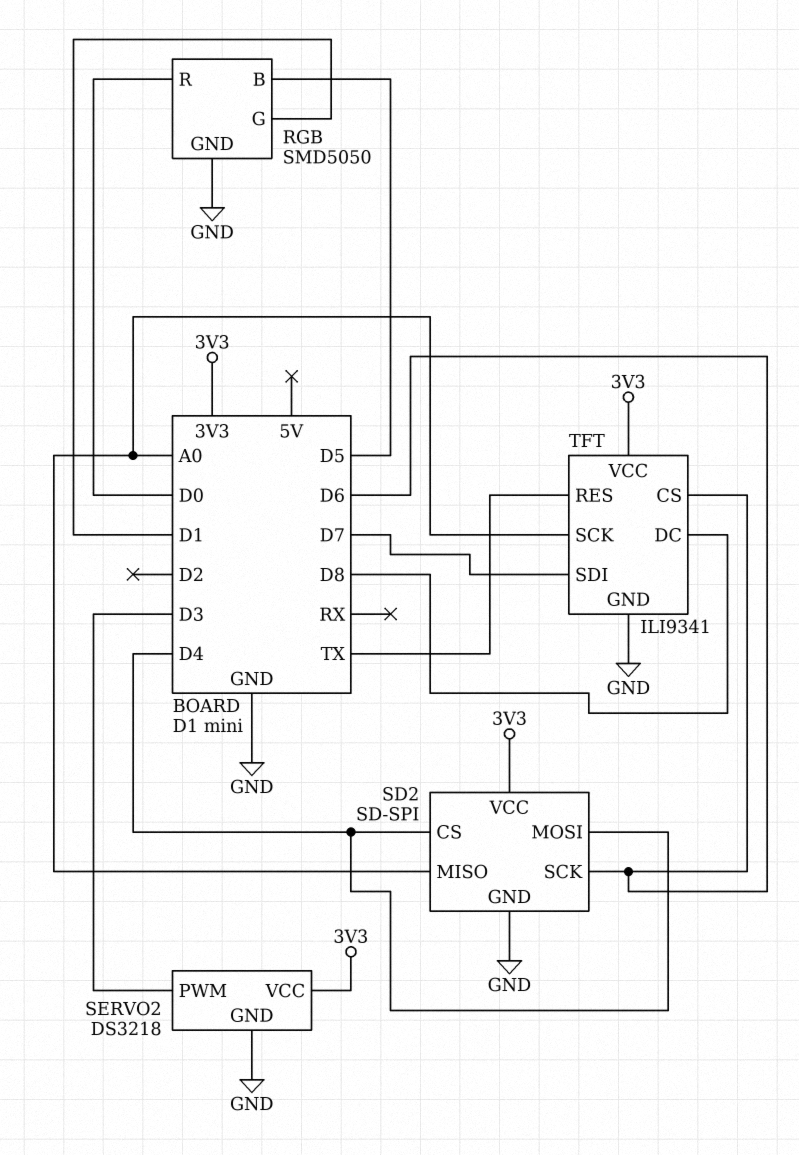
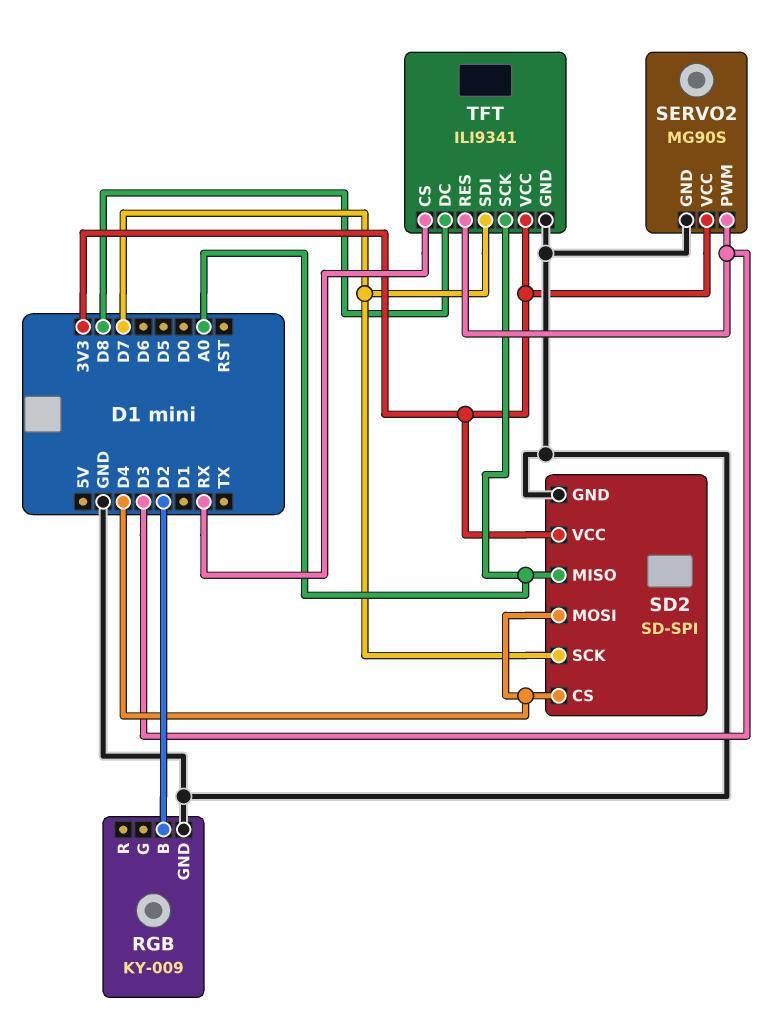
RGB: SMD5050 -> KY-009
RGB pin B: D5 -> D2
RGB pin G: D1 -> none
RGB pin R: D0 -> none
SD2 pin SCK: D6 -> D7
SERVO2: DS3218 -> MG90S
TFT pin CS: D6 -> RX
TFT pin RES: TX -> D3

